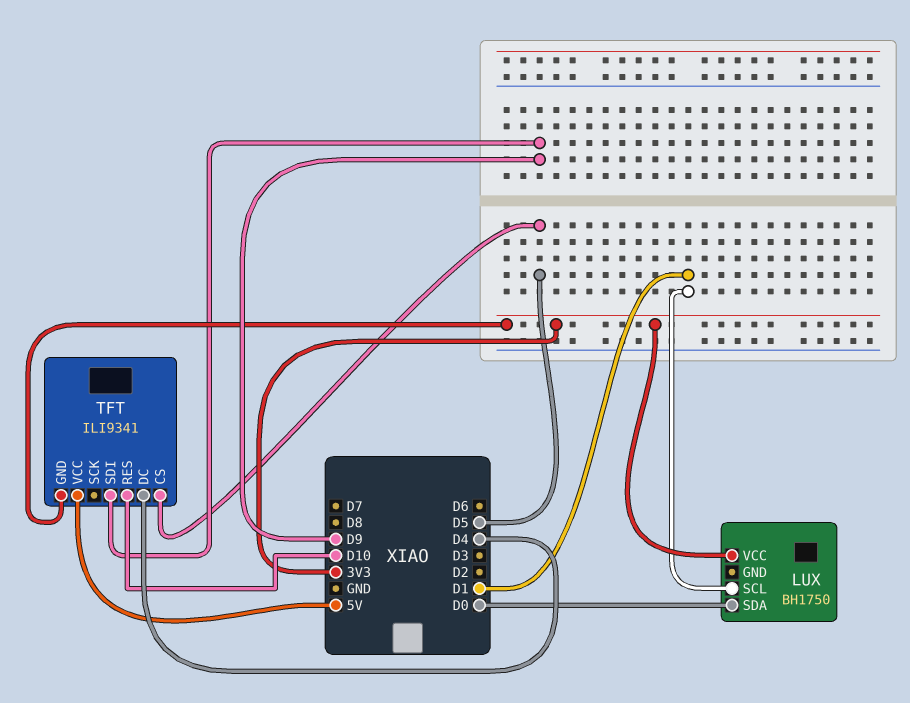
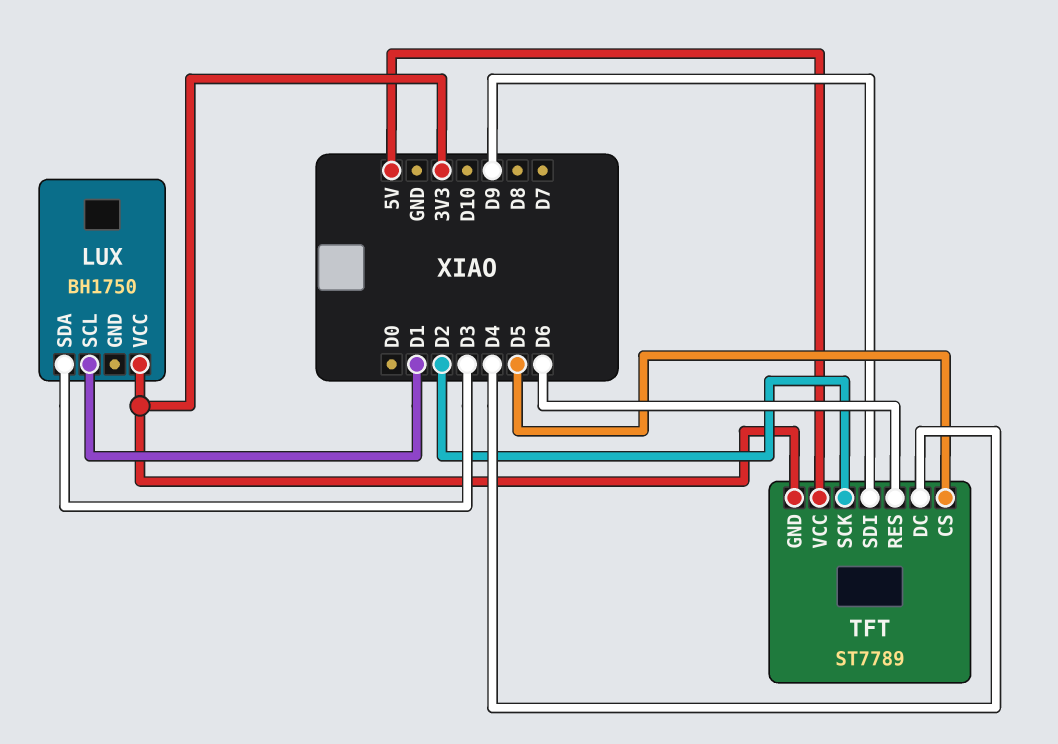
LUX pin SDA: D0 -> D3
TFT: ILI9341 -> ST7789
TFT pin RES: D10 -> D6
TFT pin SCK: none -> D2

